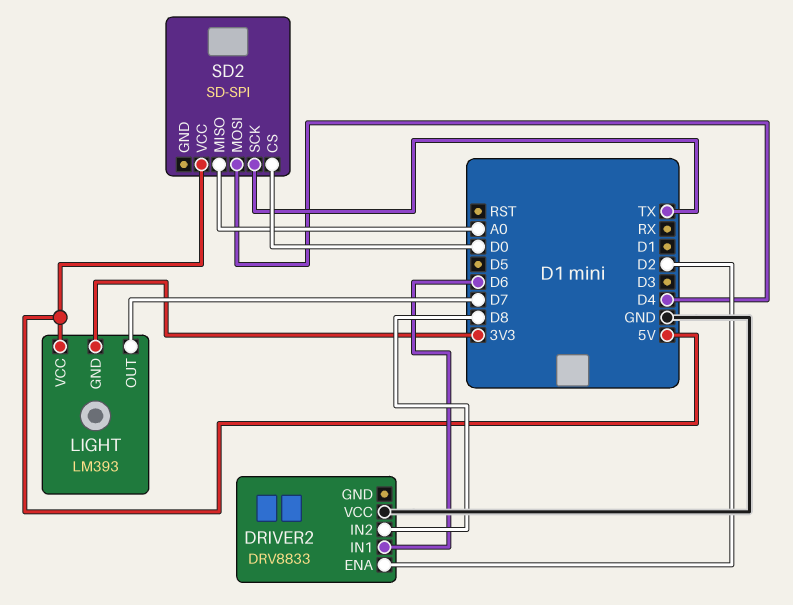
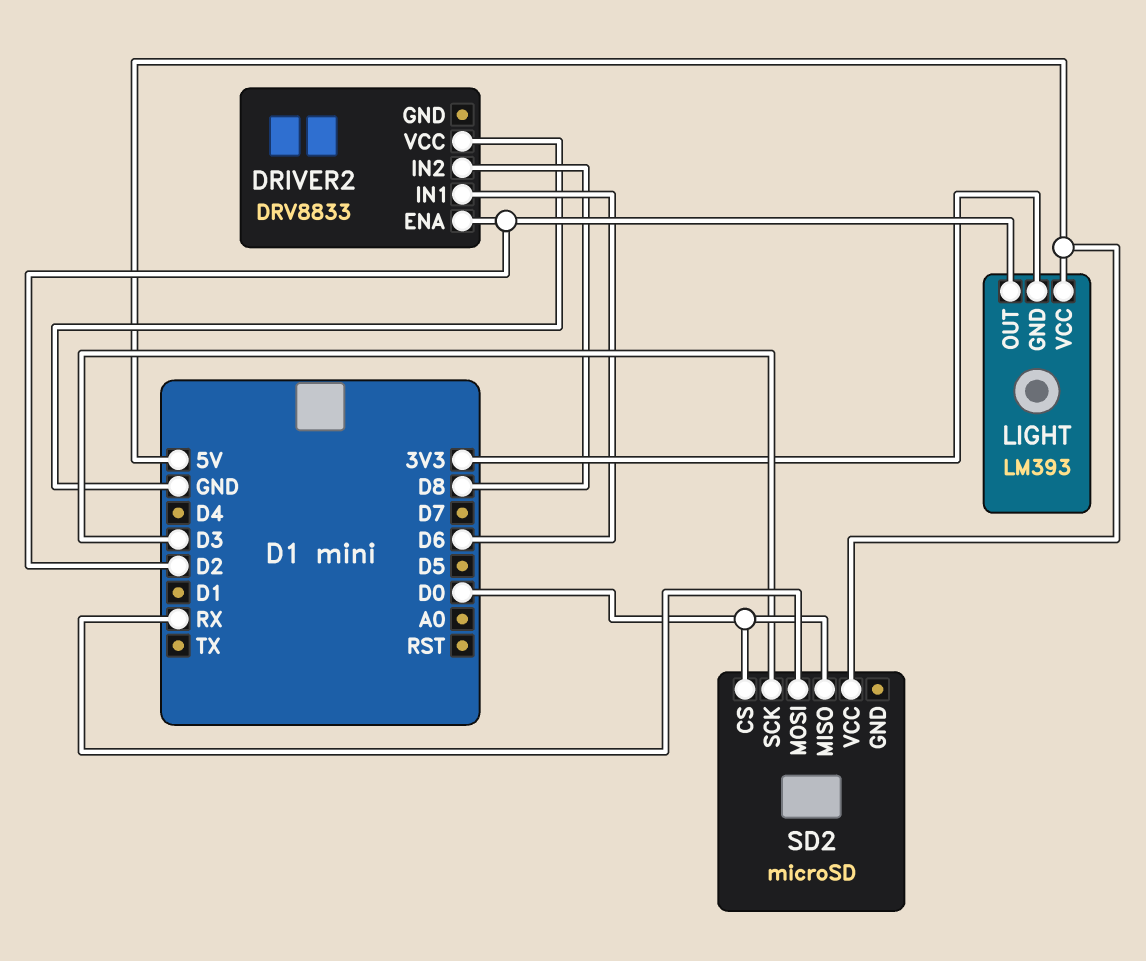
LIGHT pin OUT: D7 -> D2
SD2: SD-SPI -> microSD
SD2 pin MISO: A0 -> D0
SD2 pin MOSI: D4 -> RX
SD2 pin SCK: TX -> D3

